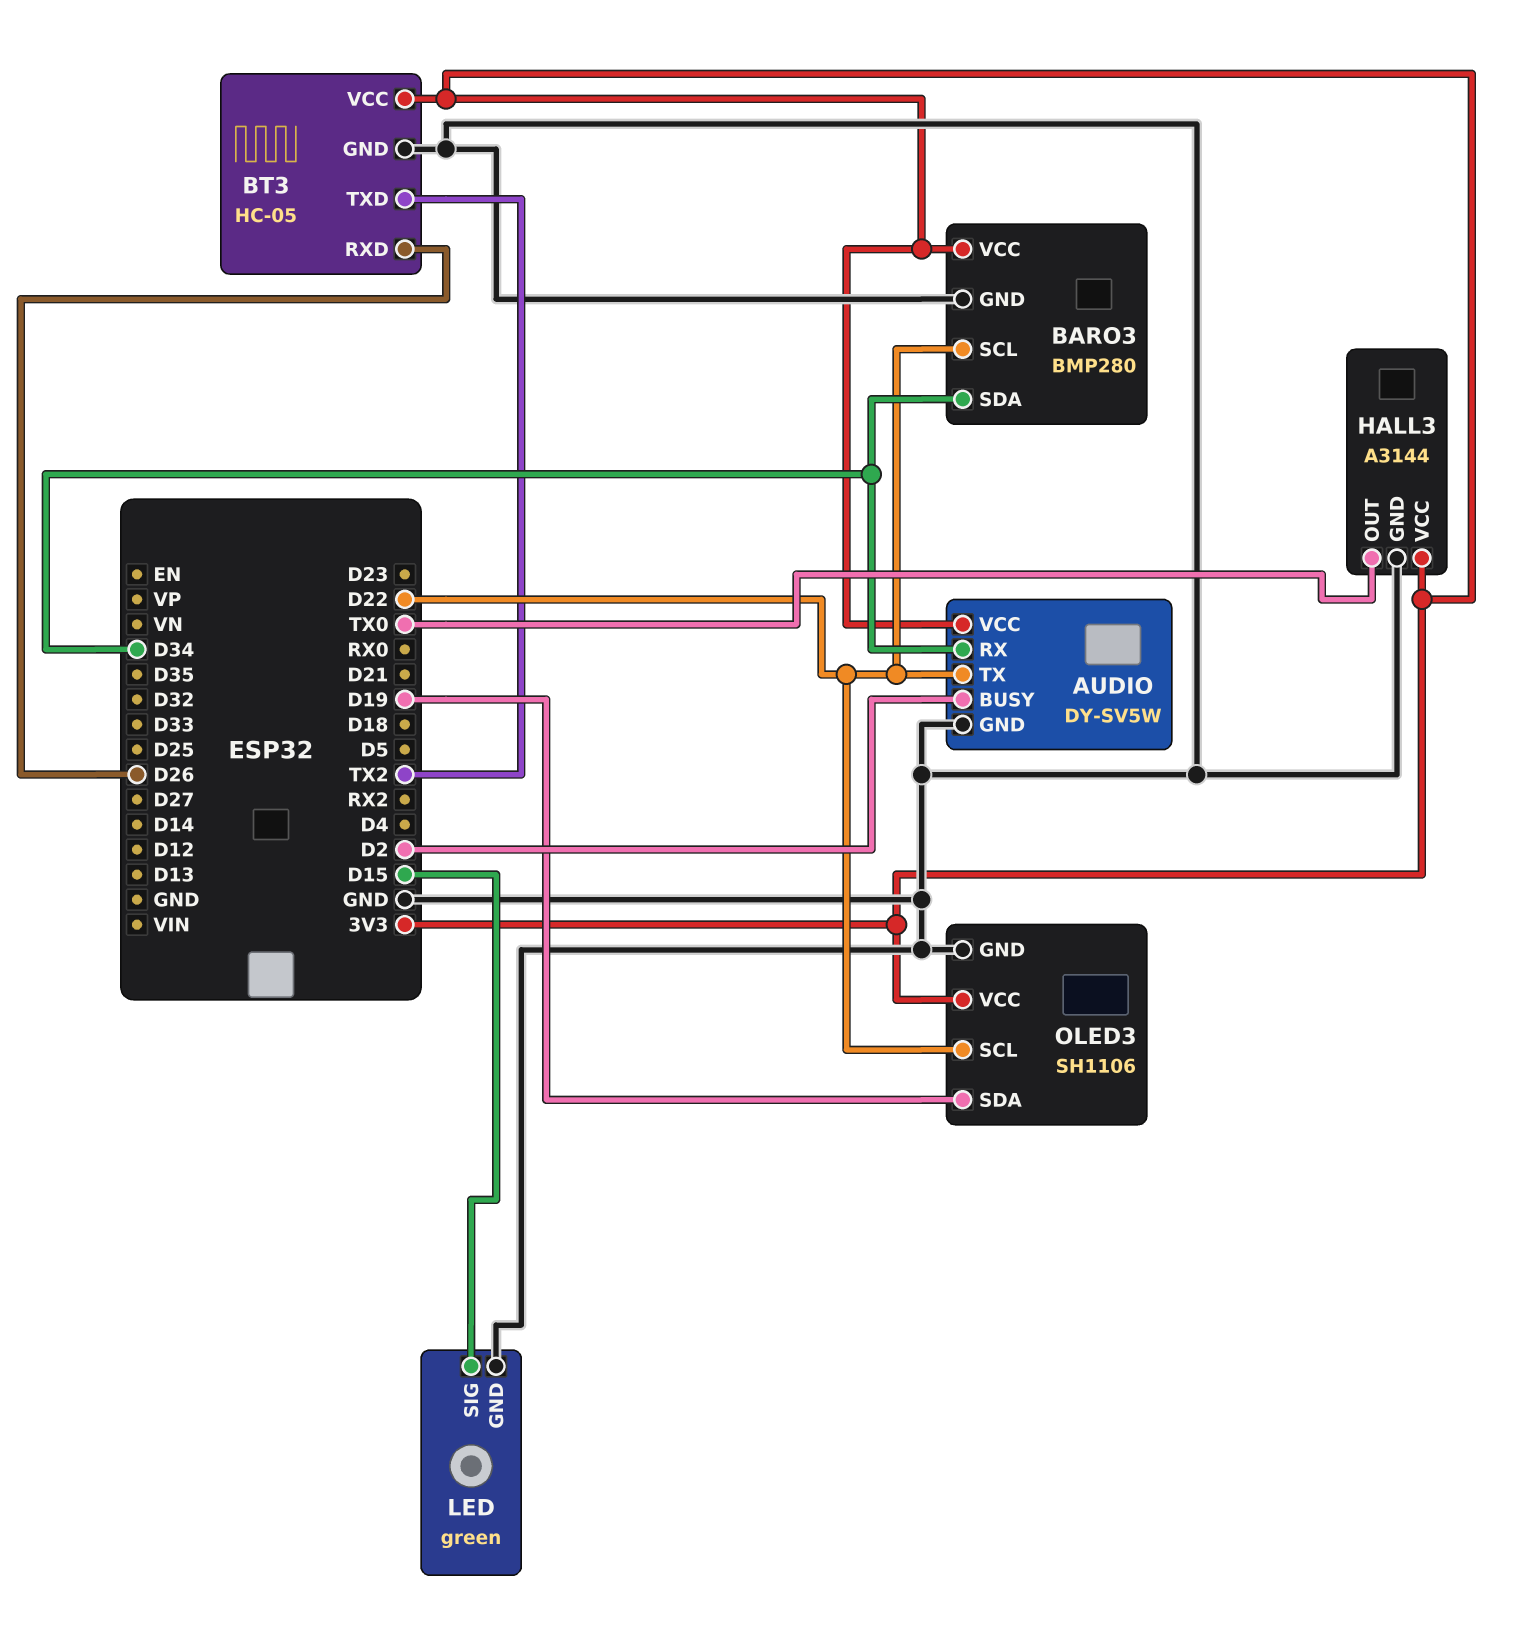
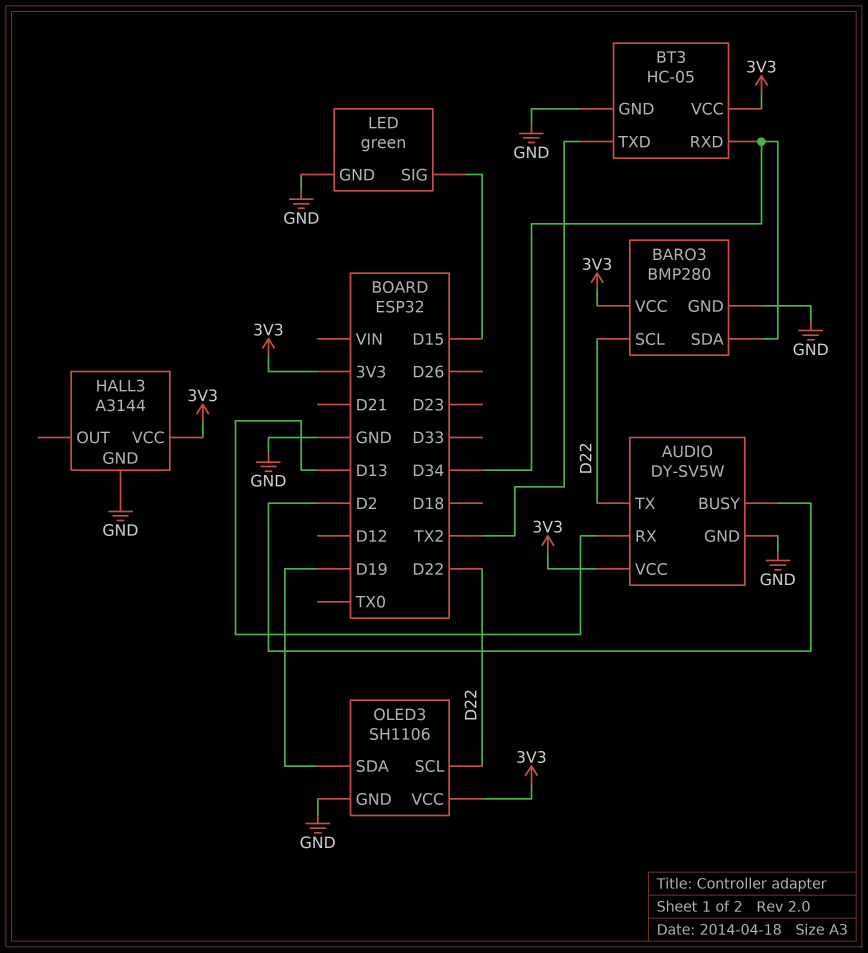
AUDIO pin RX: D34 -> D13
BT3 pin RXD: D26 -> D34
HALL3 pin OUT: TX0 -> none

